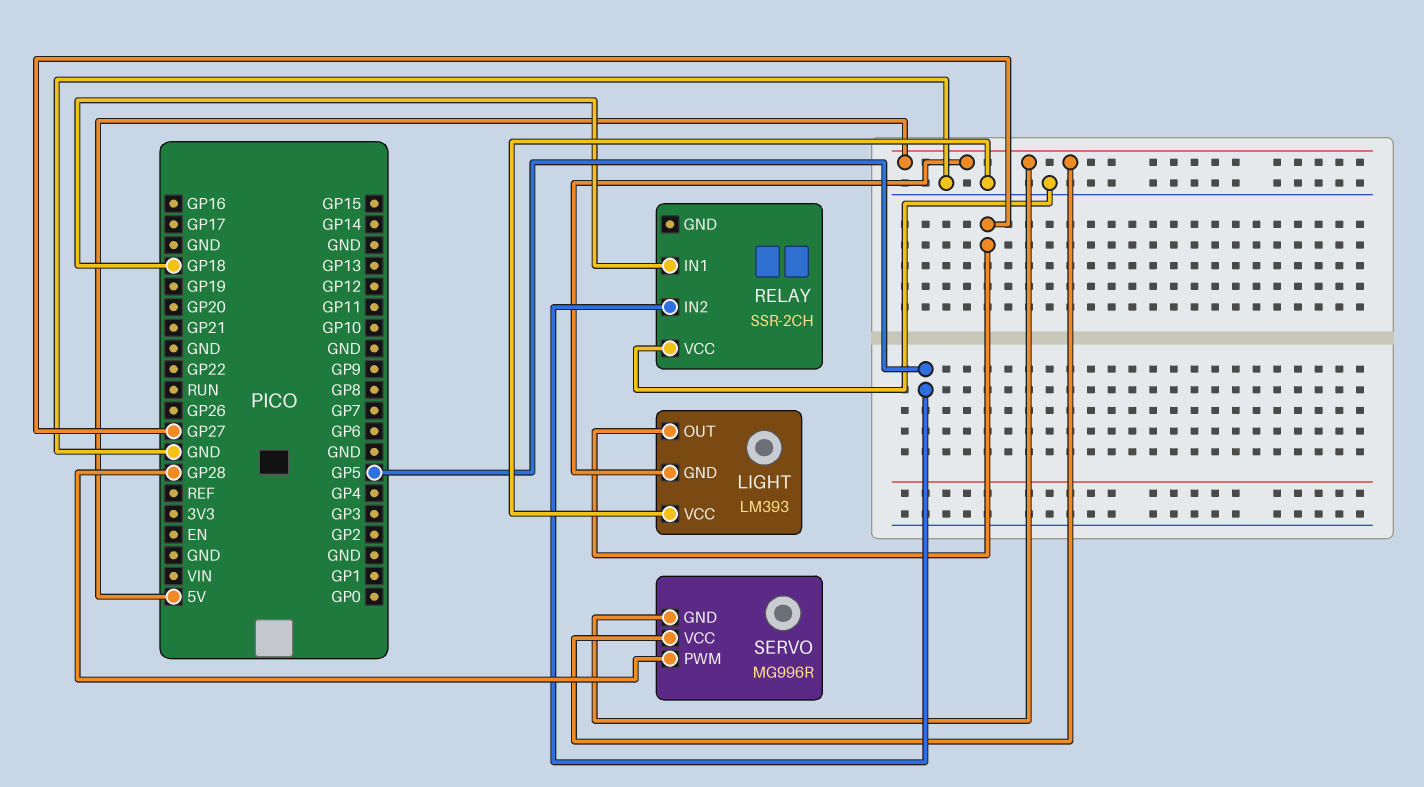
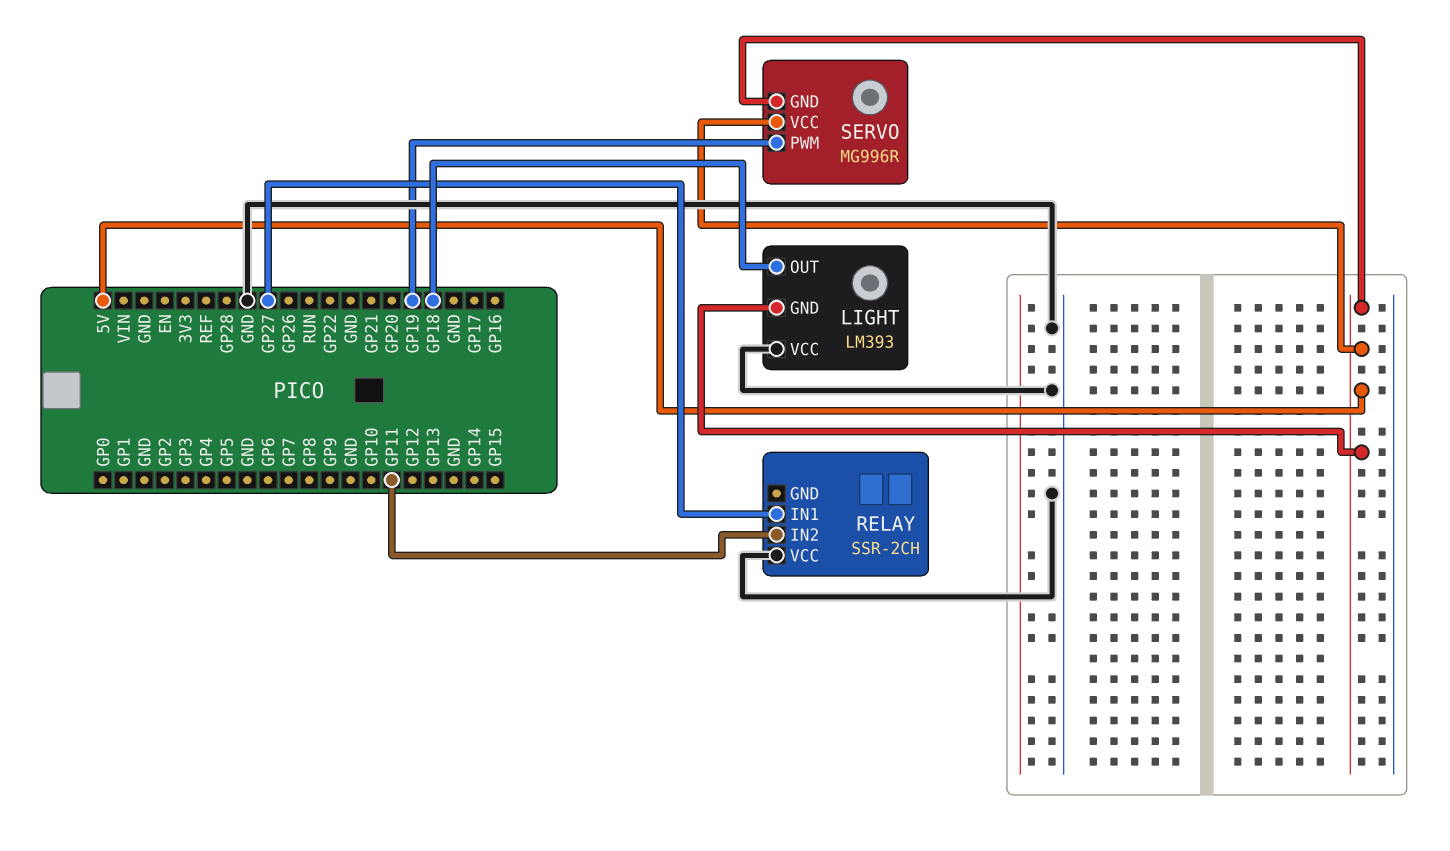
LIGHT pin OUT: GP27 -> GP18
RELAY pin IN1: GP18 -> GP27
RELAY pin IN2: GP5 -> GP11
SERVO pin PWM: GP28 -> GP19

